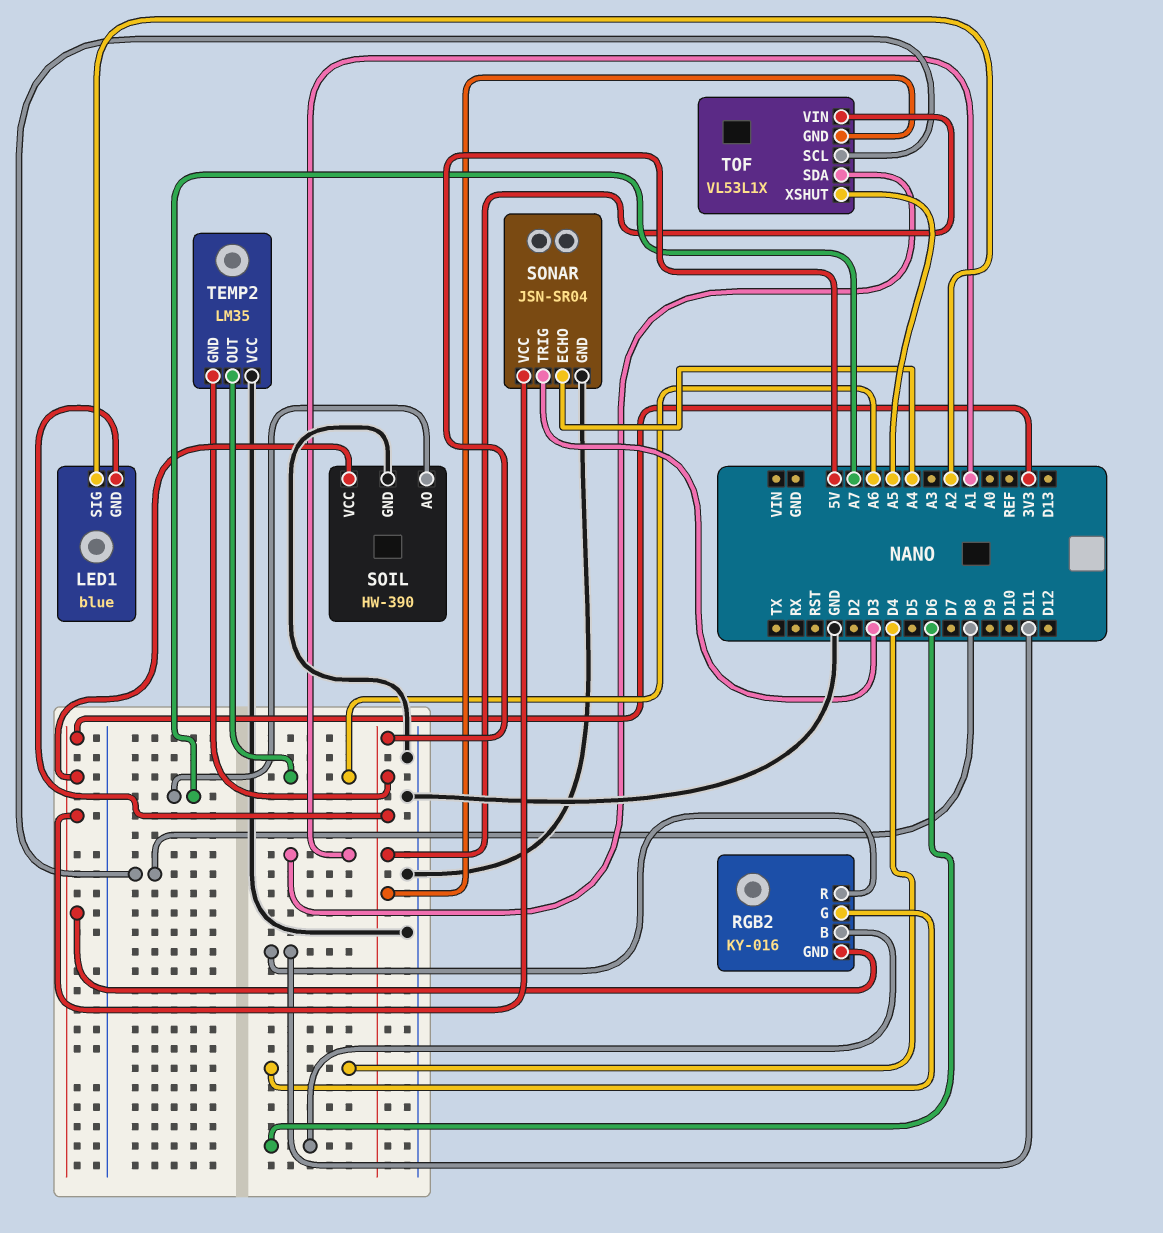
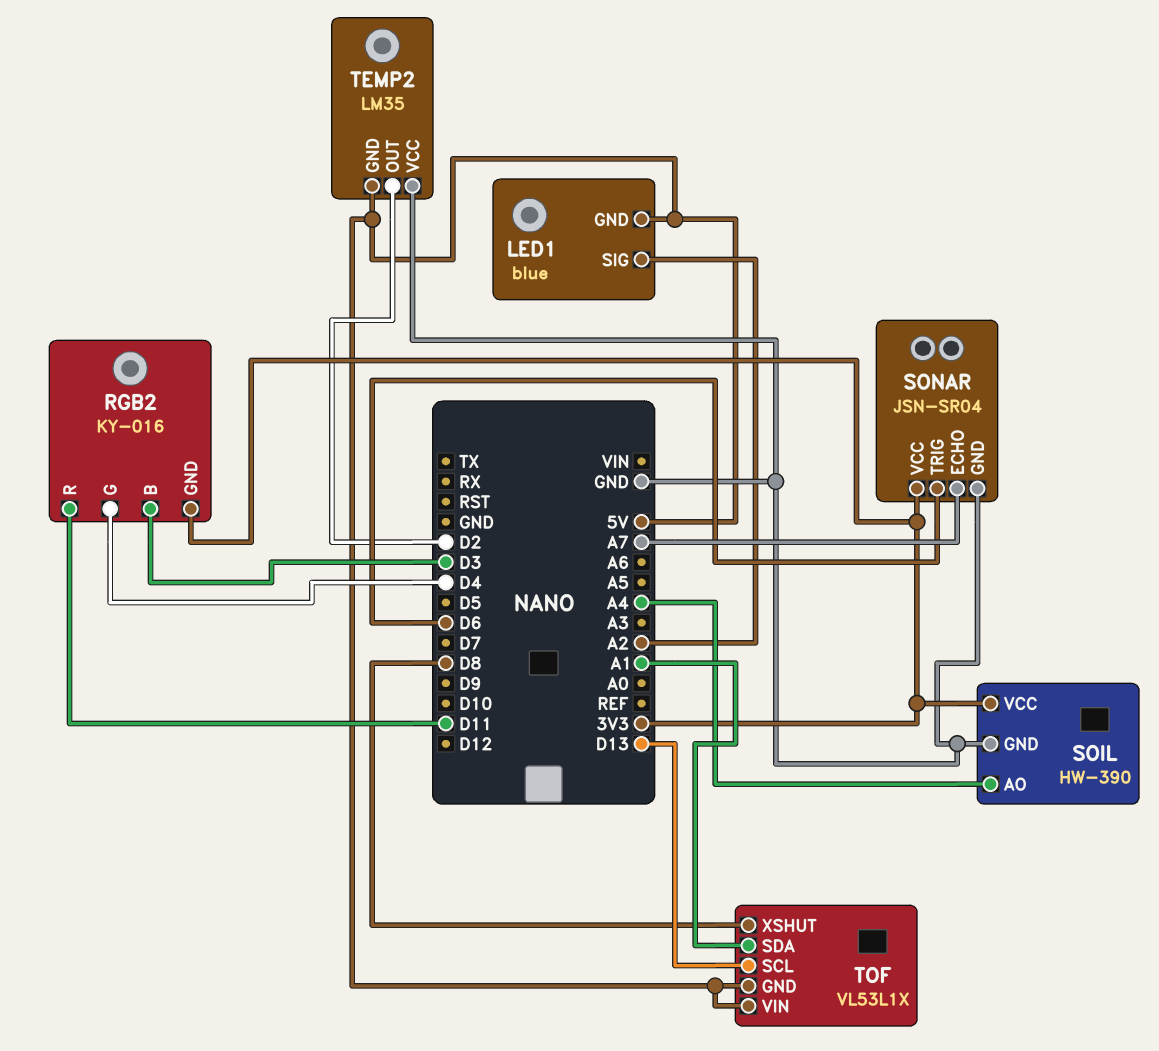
RGB2 pin B: D6 -> D3
SOIL pin AO: A7 -> A4
SONAR pin ECHO: A4 -> A7
SONAR pin TRIG: D3 -> D6
TEMP2 pin OUT: A6 -> D2
TOF pin SCL: D8 -> D13
TOF pin XSHUT: A5 -> D8

